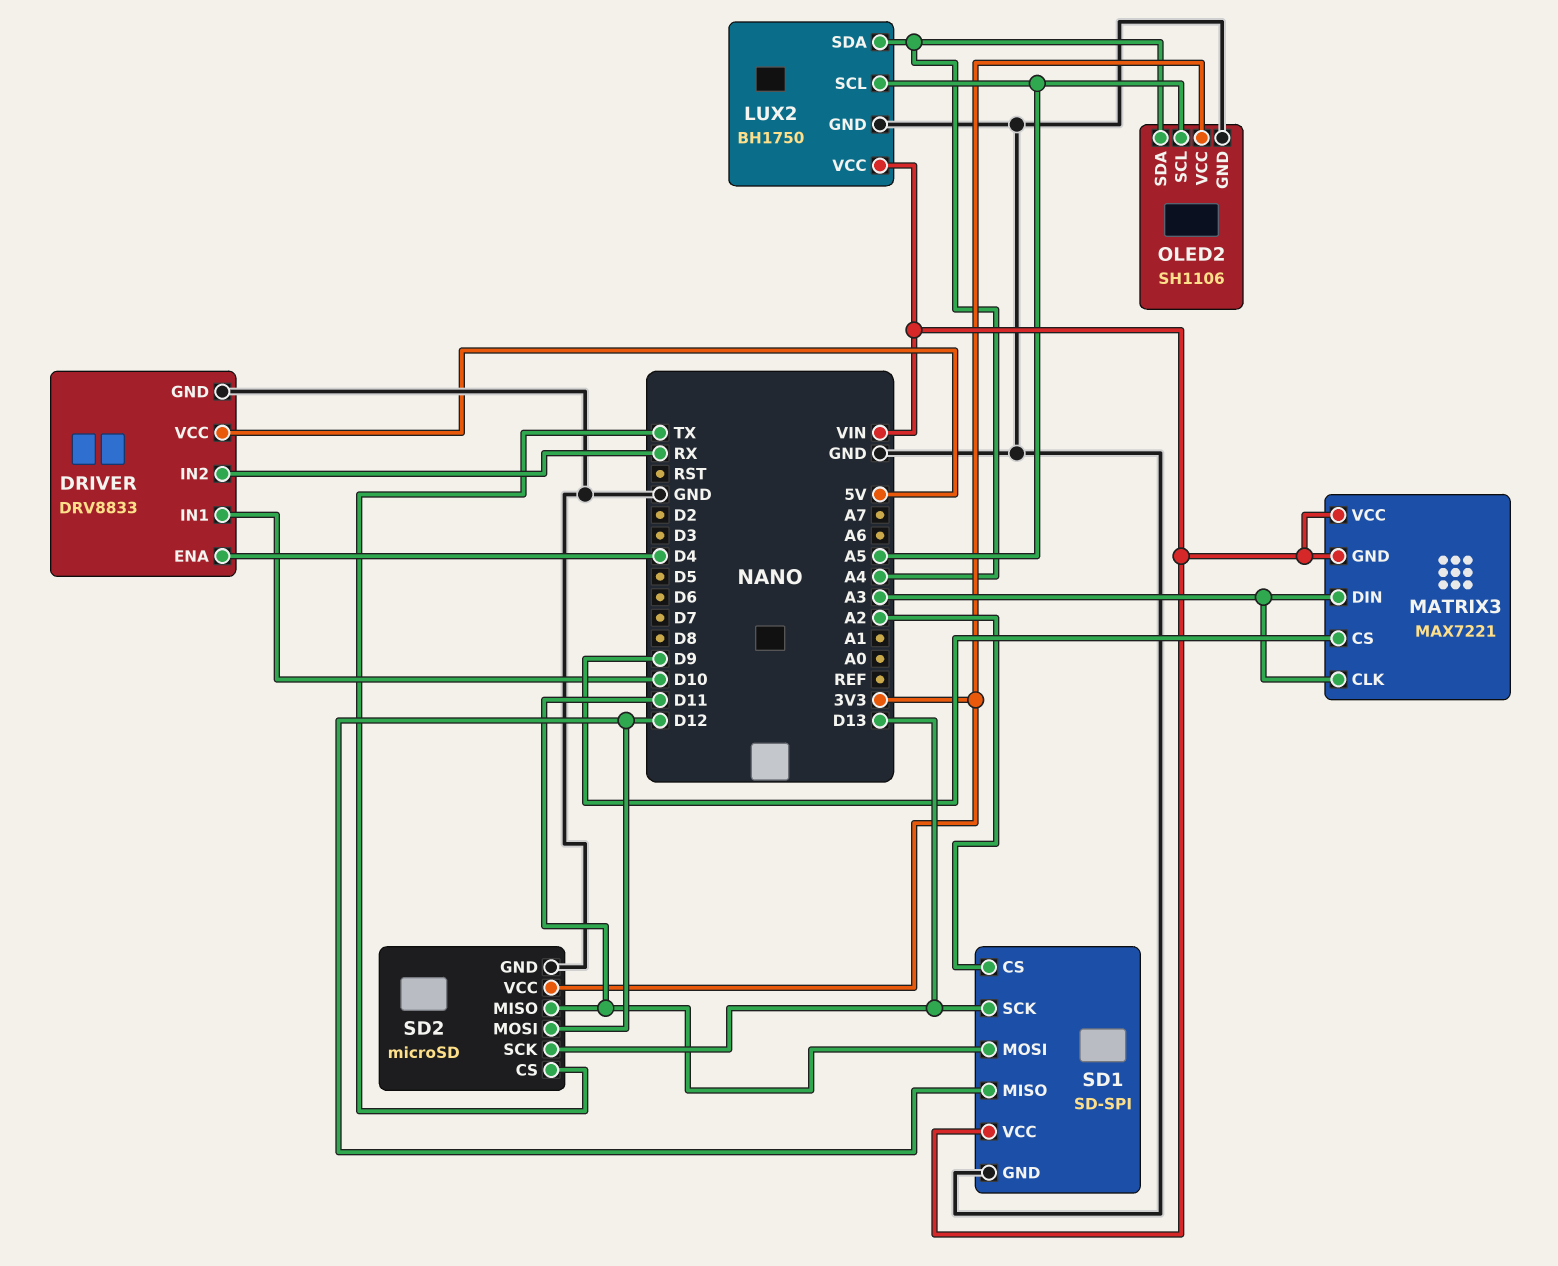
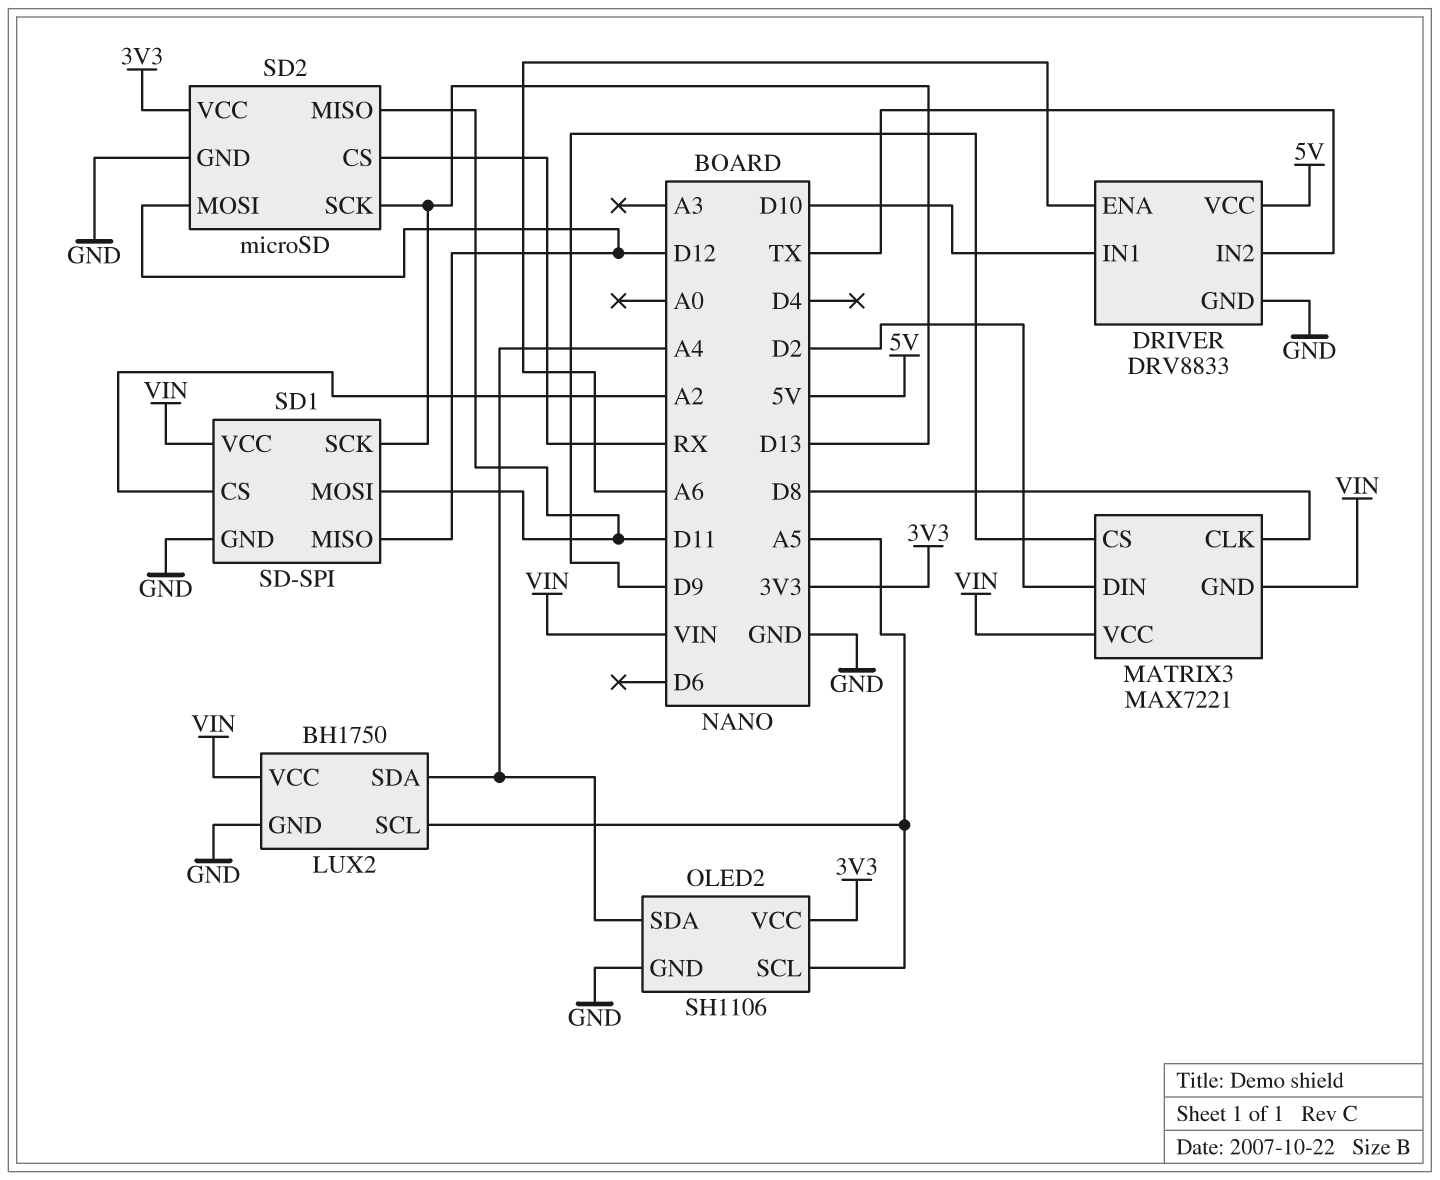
DRIVER pin ENA: D4 -> A6
DRIVER pin IN2: RX -> TX
MATRIX3 pin CLK: A3 -> D8
MATRIX3 pin DIN: A3 -> D2
SD2 pin CS: TX -> RX

